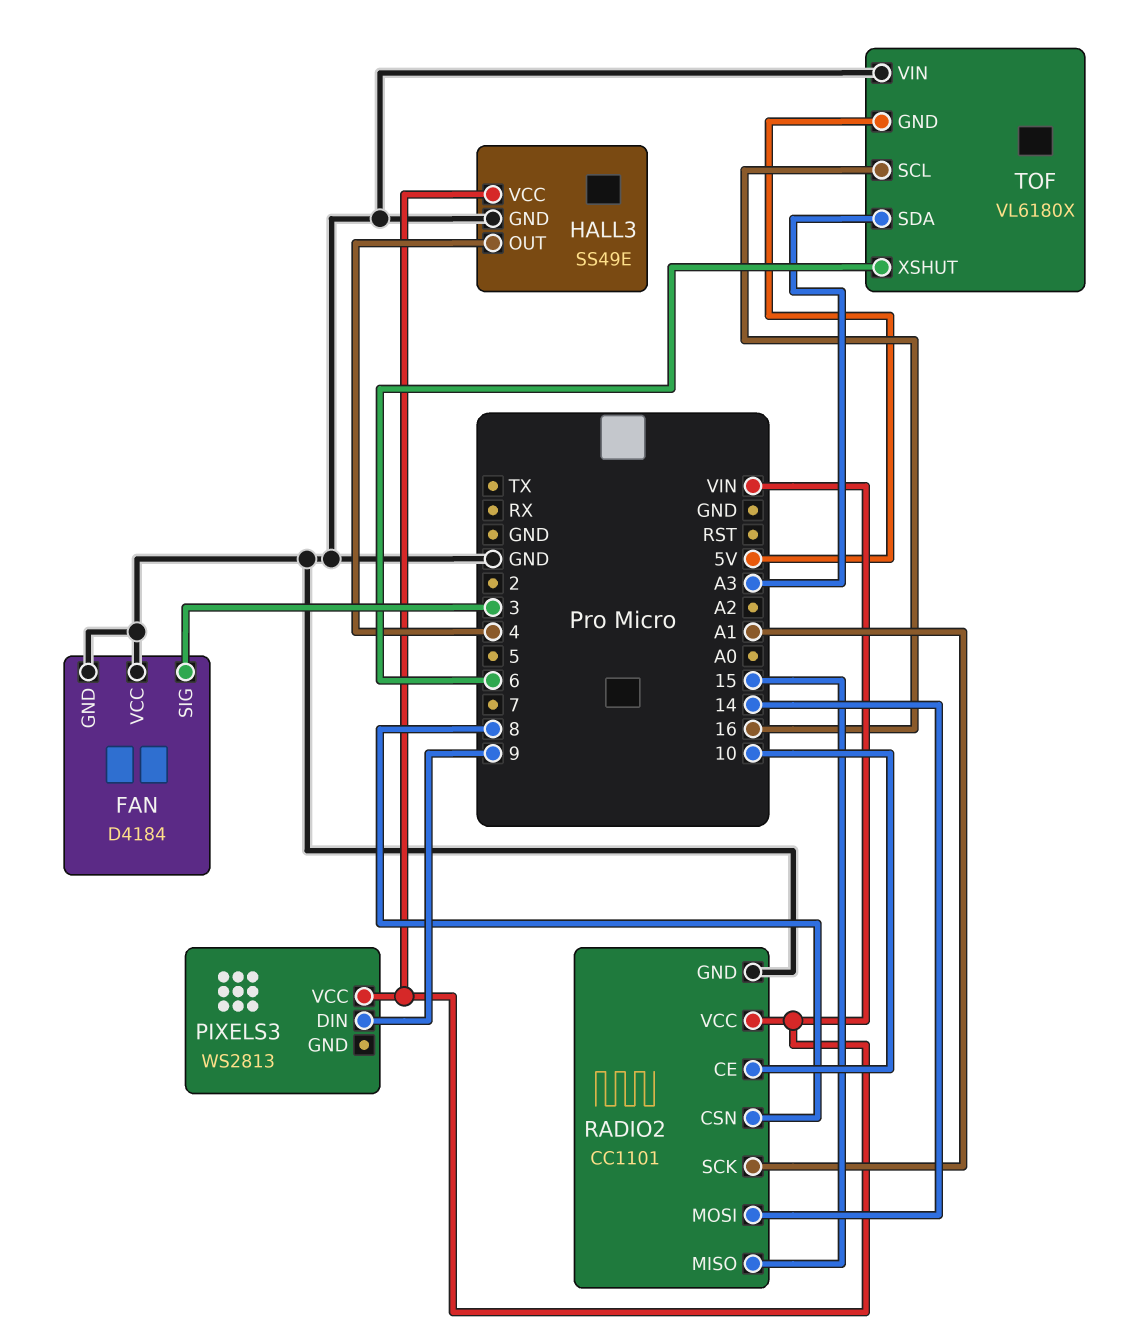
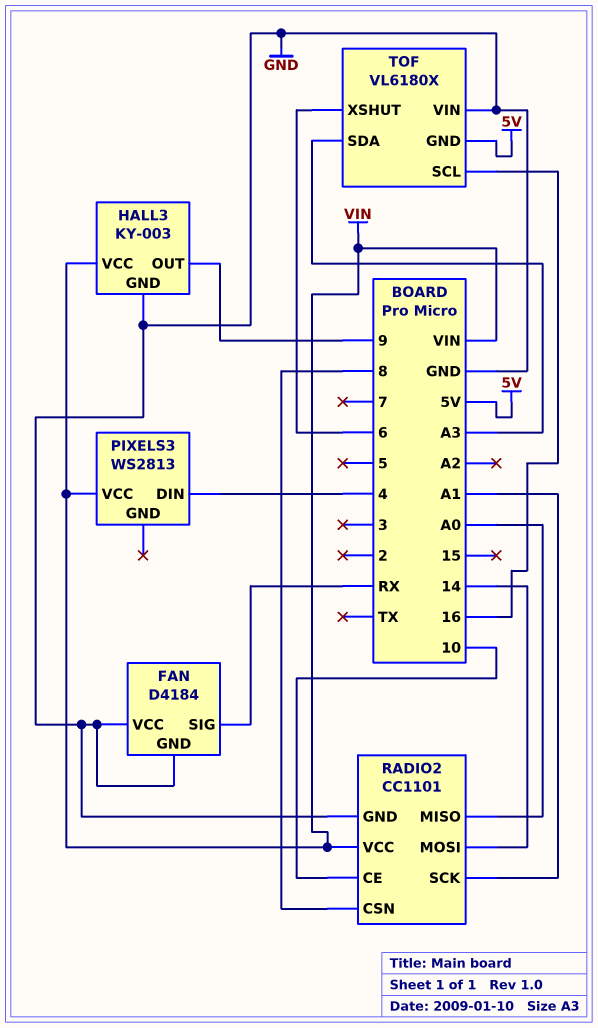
FAN pin SIG: 3 -> RX
HALL3: SS49E -> KY-003
HALL3 pin OUT: 4 -> 9
PIXELS3 pin DIN: 9 -> 4
RADIO2 pin MISO: 15 -> A0

